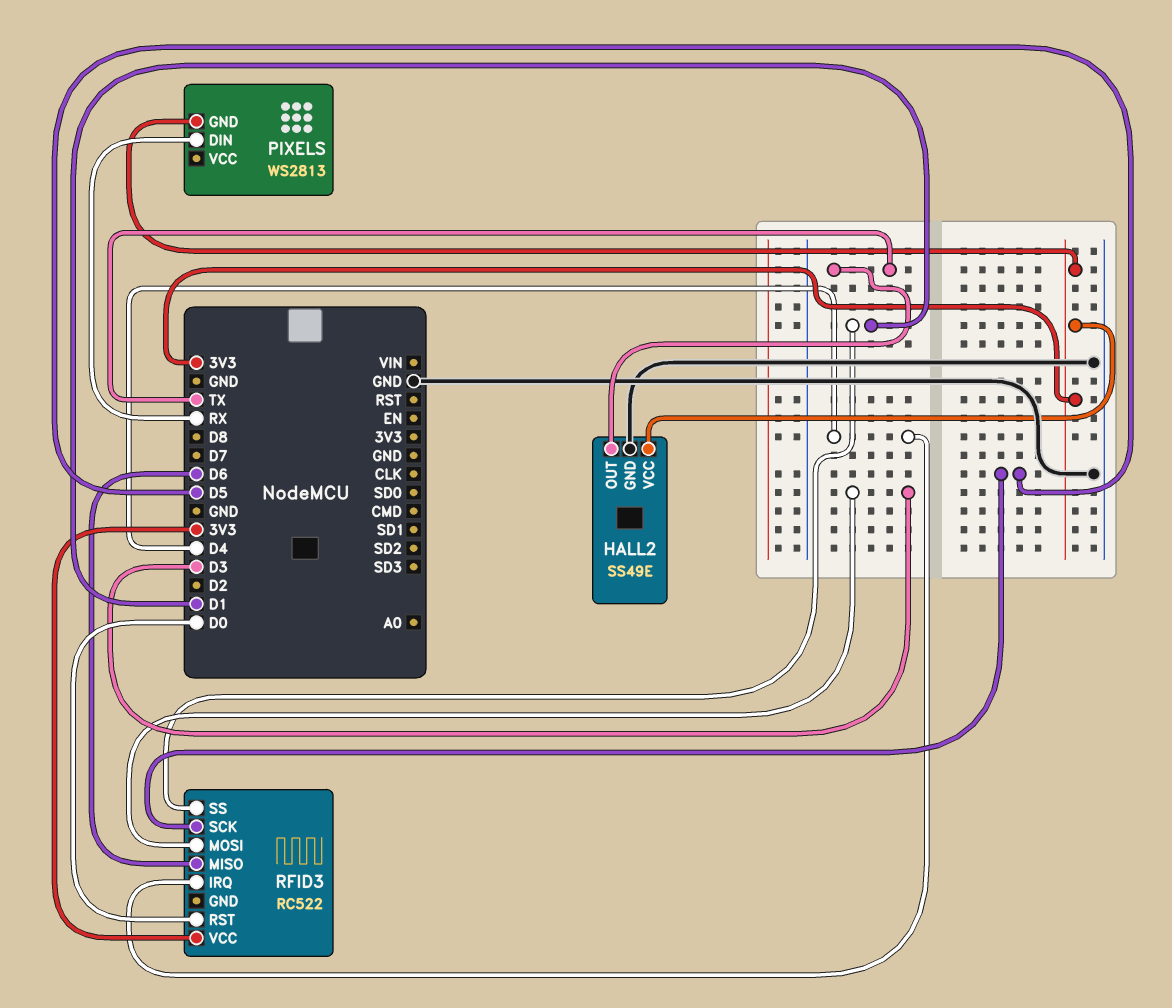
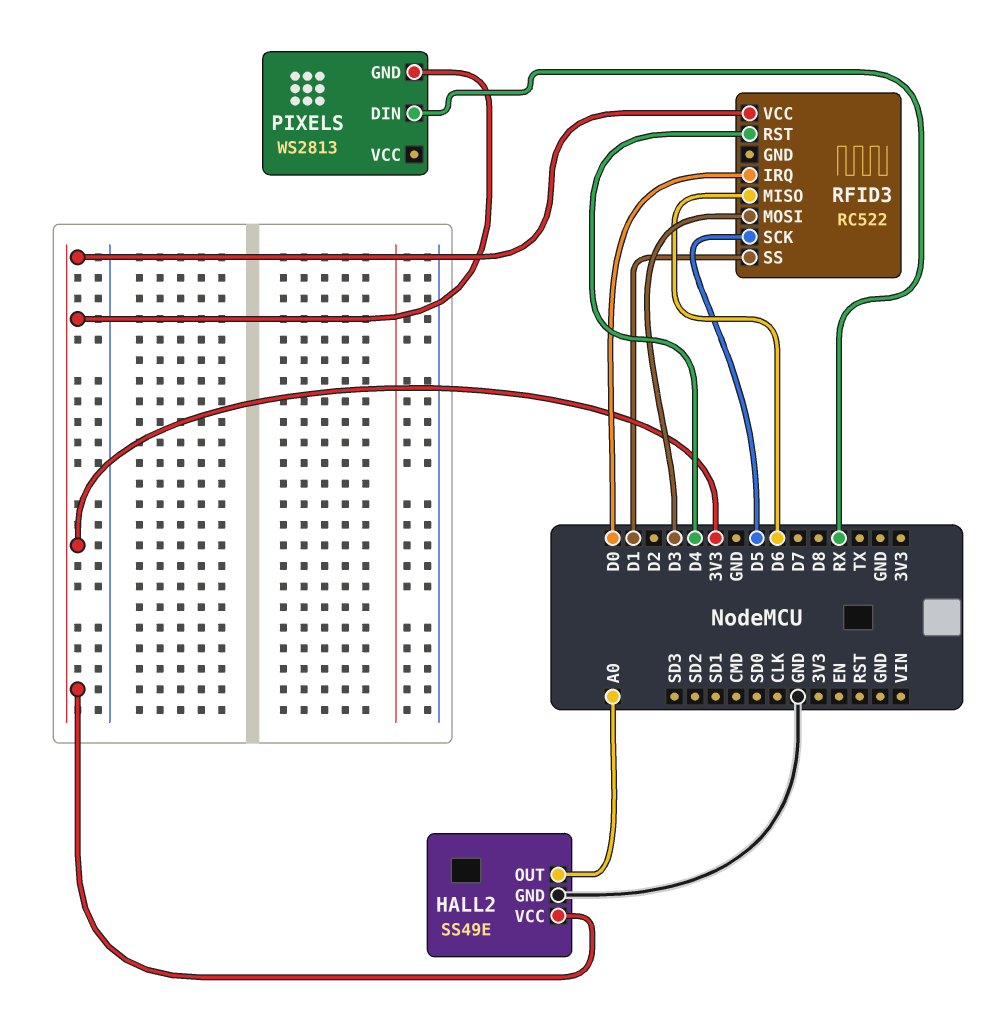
HALL2 pin OUT: TX -> A0
RFID3 pin IRQ: D4 -> D0
RFID3 pin RST: D0 -> D4

